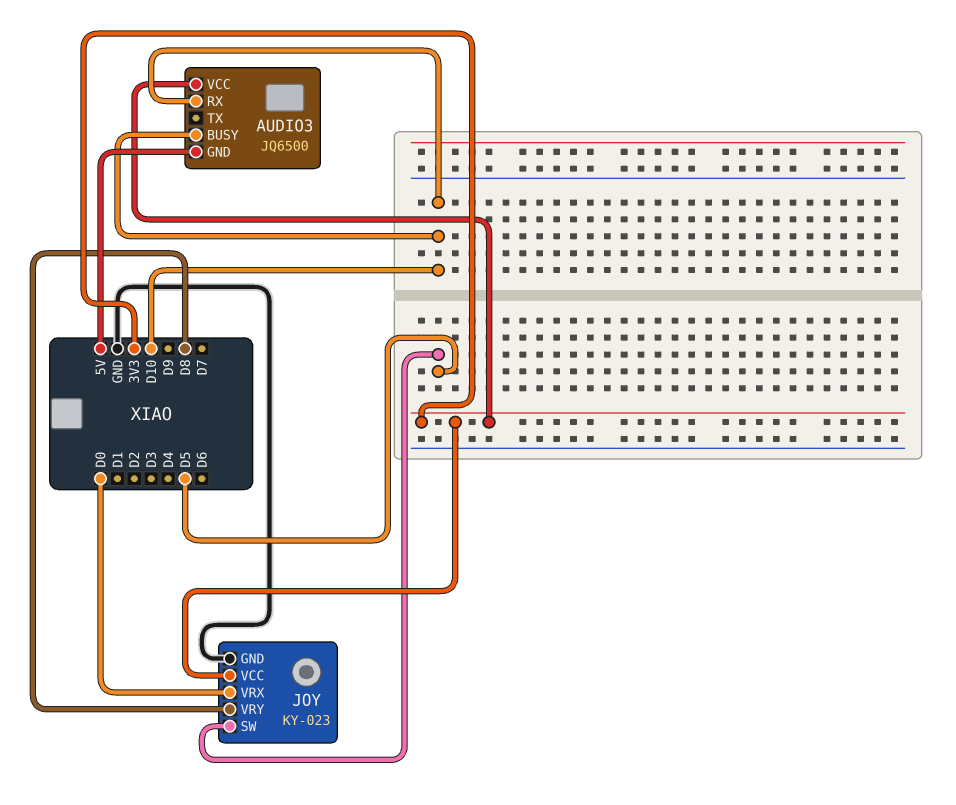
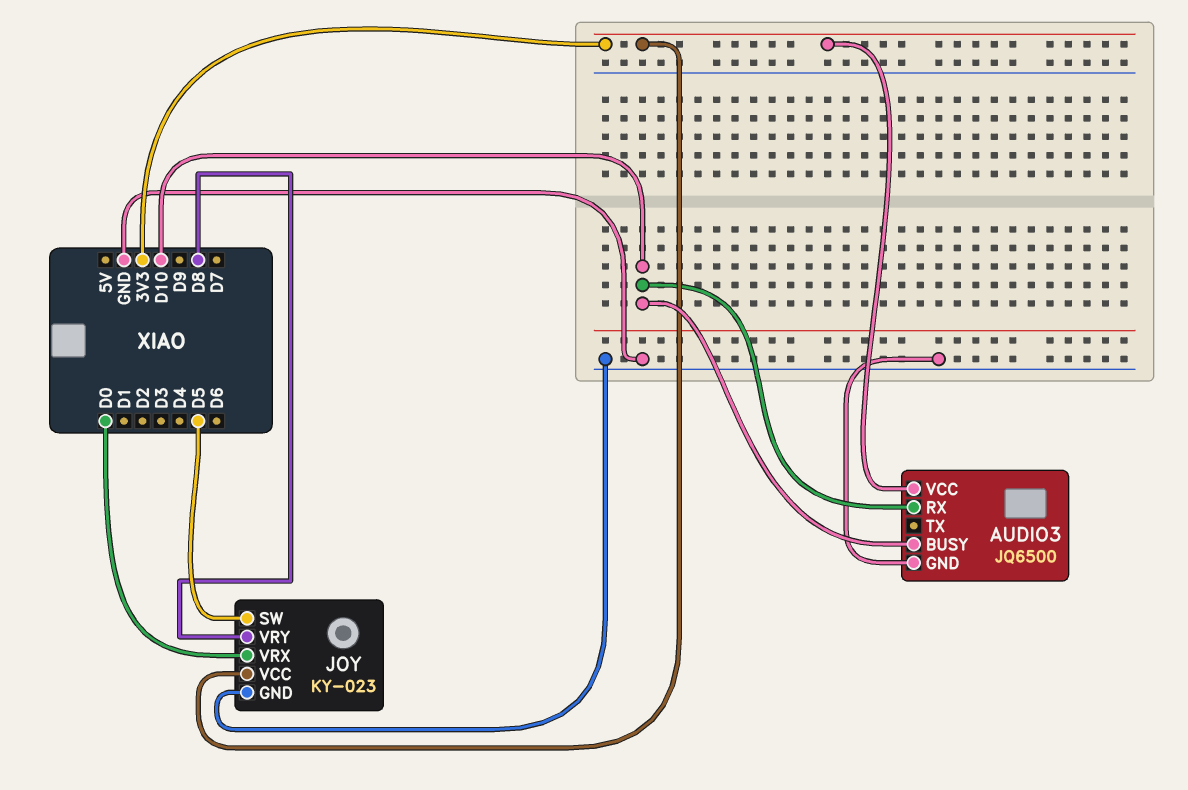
AUDIO3 pin GND: 5V -> GND

